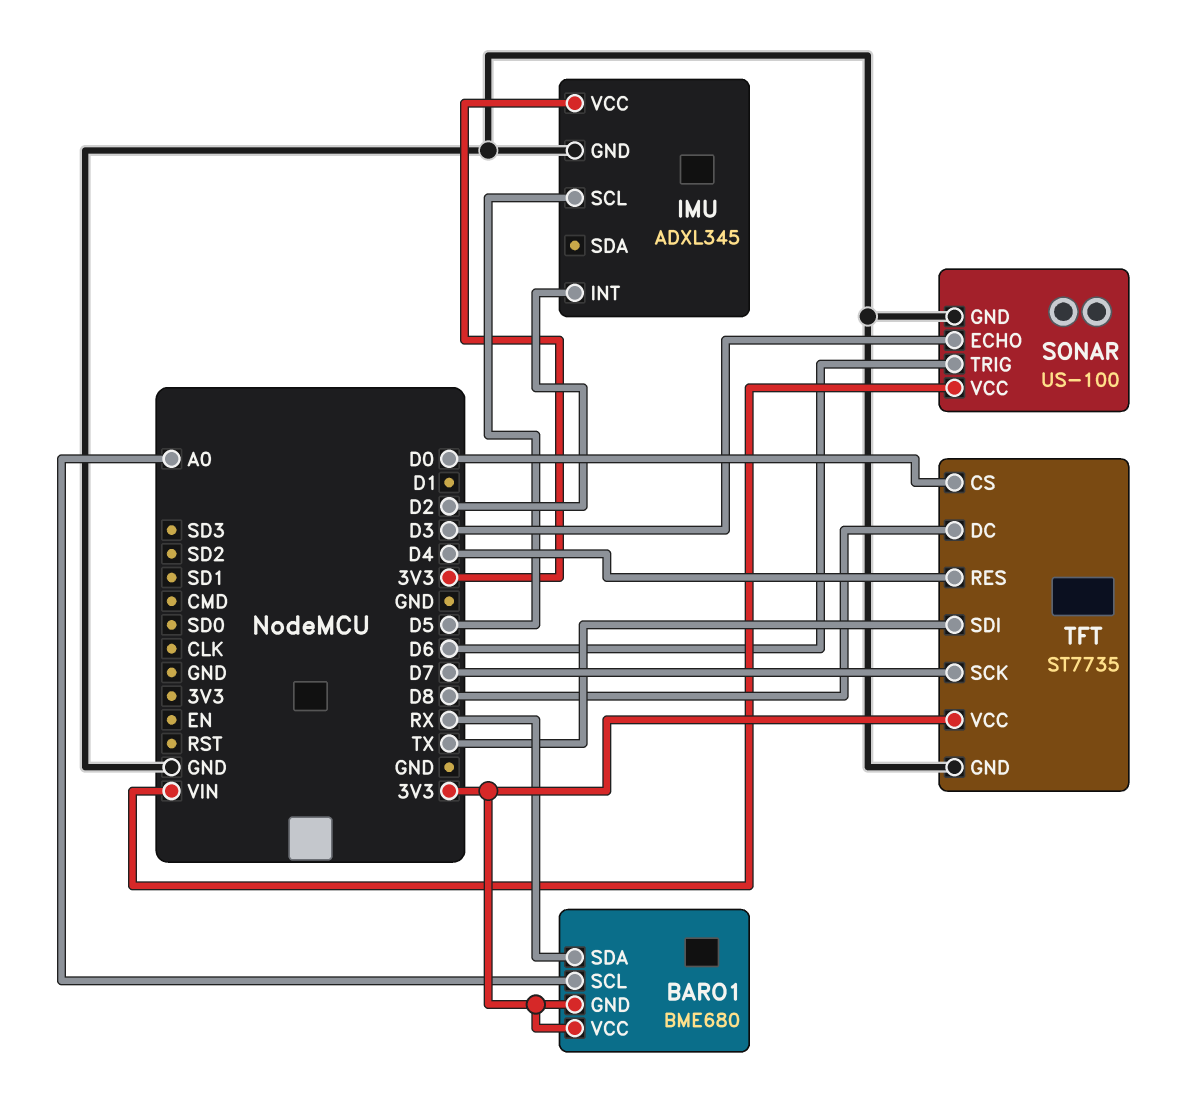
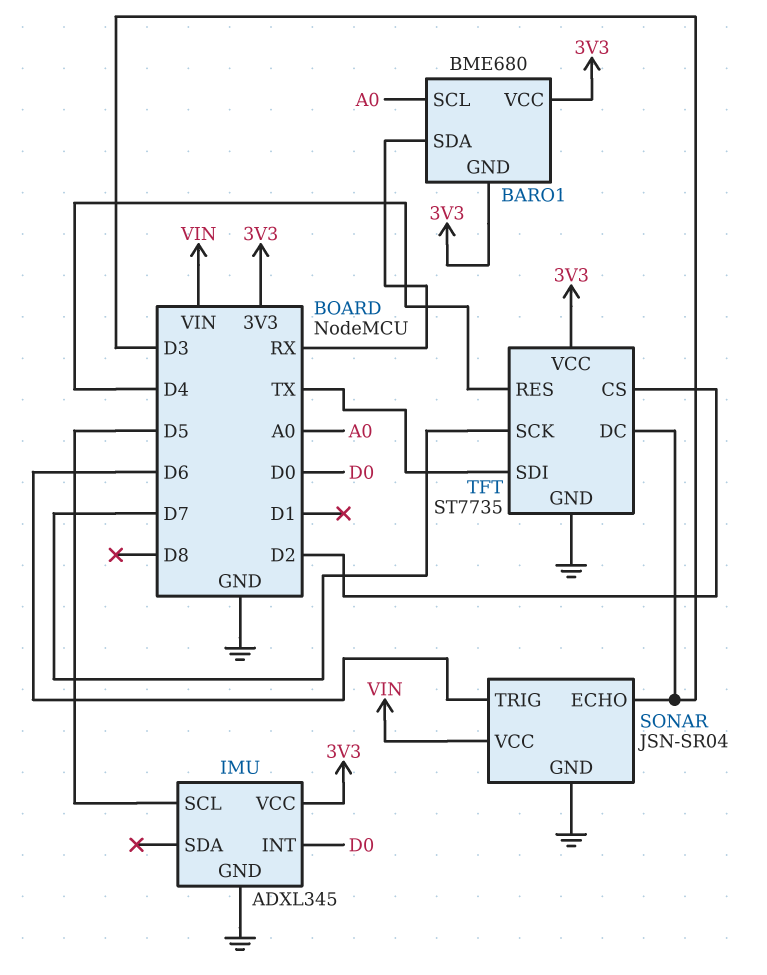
IMU pin INT: D2 -> D0
SONAR: US-100 -> JSN-SR04
TFT pin CS: D0 -> D2
TFT pin DC: D8 -> D3

